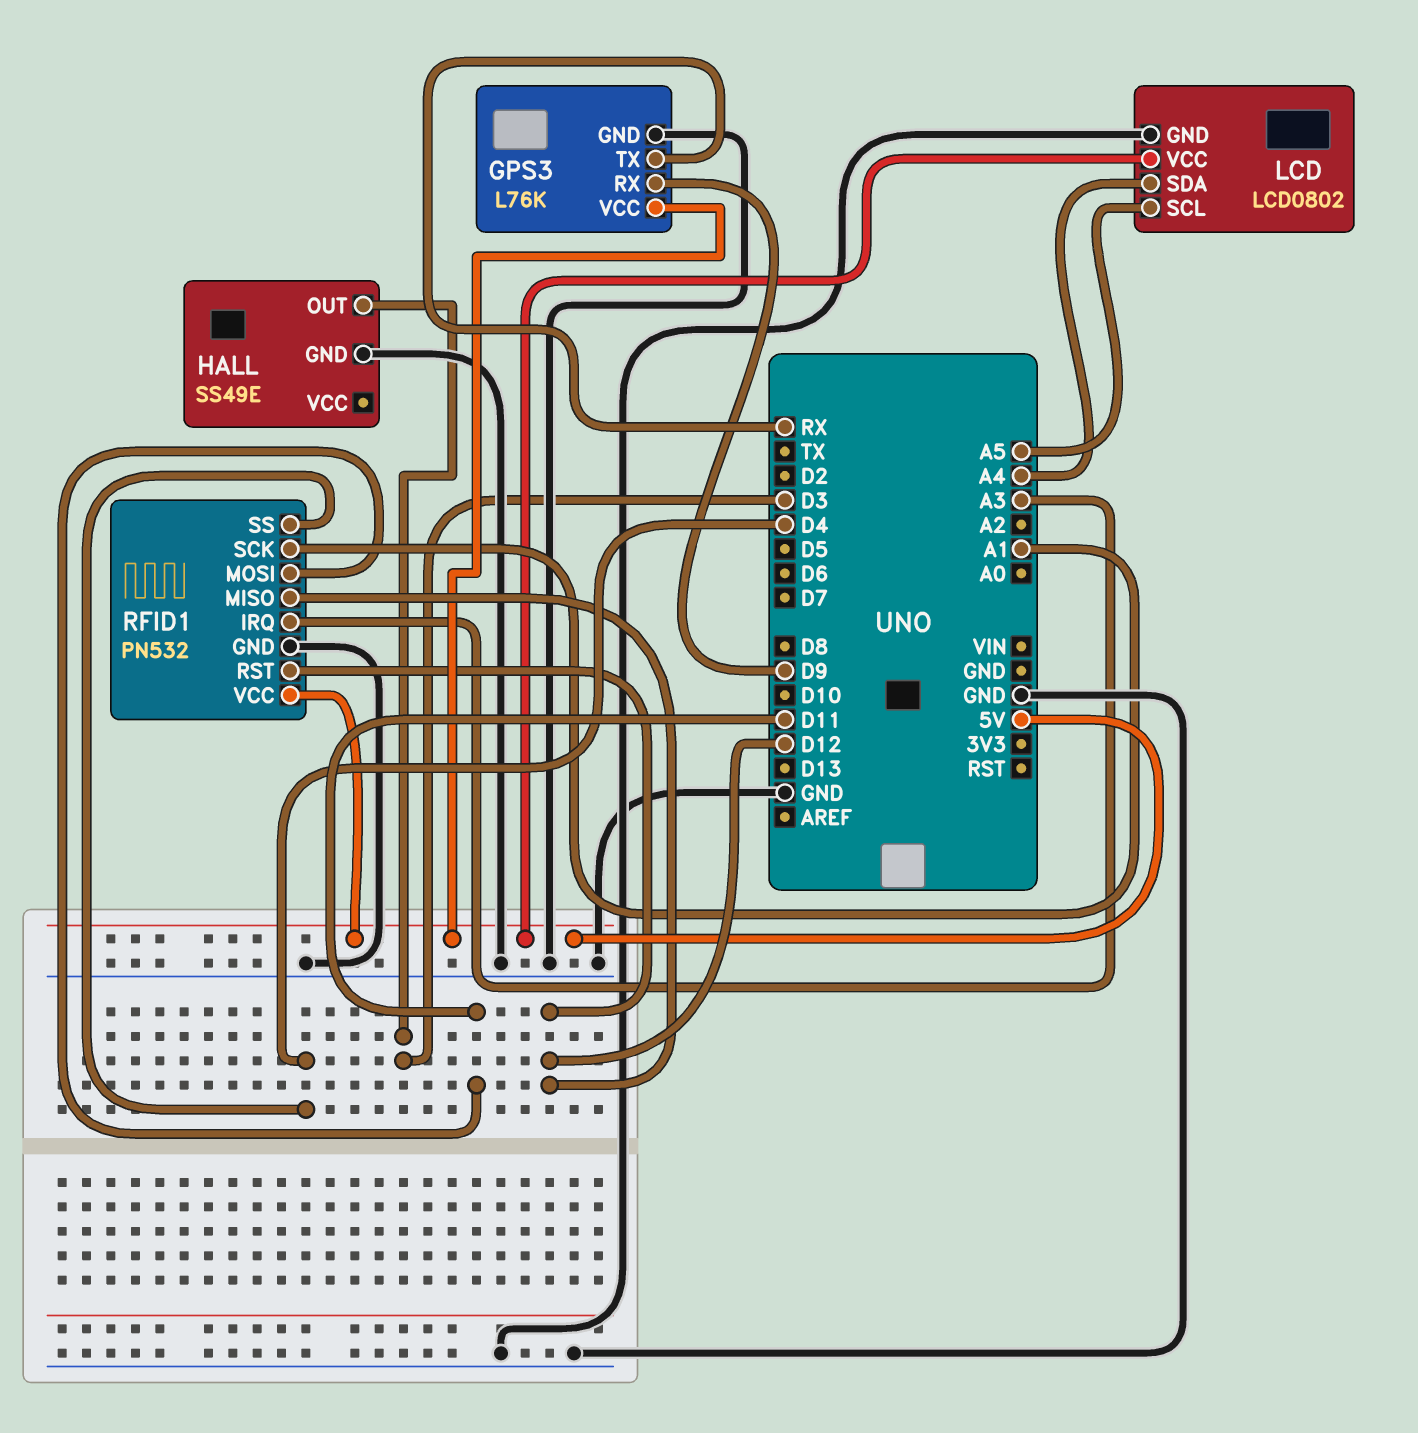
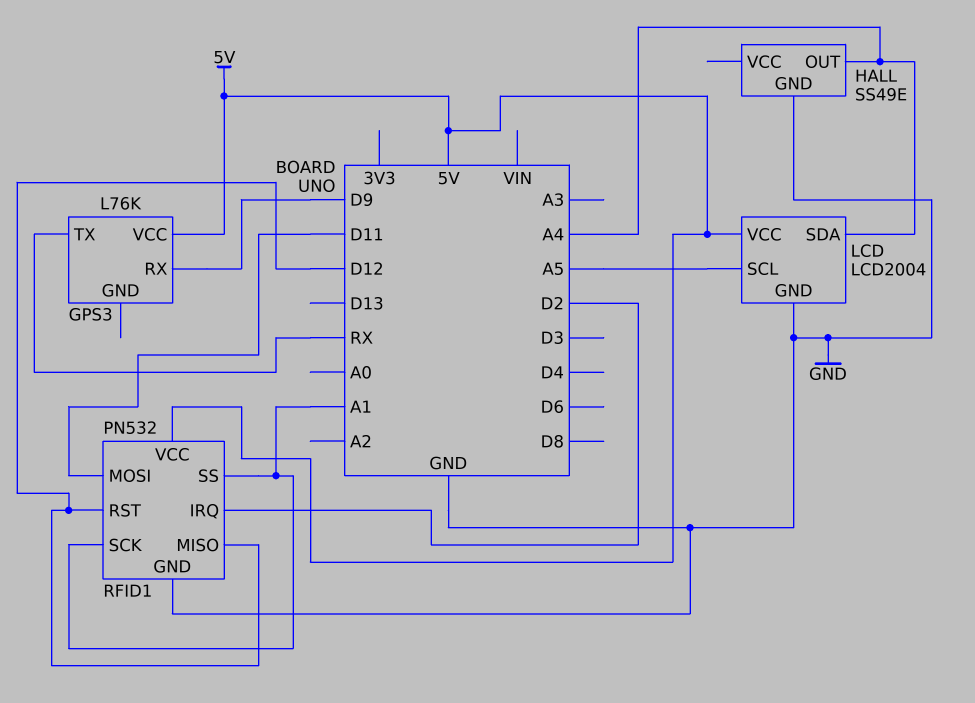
GPS3 pin GND: GND -> none
HALL pin OUT: D3 -> A4
LCD: LCD0802 -> LCD2004
RFID1 pin IRQ: A3 -> D2
RFID1 pin SS: D4 -> A1

